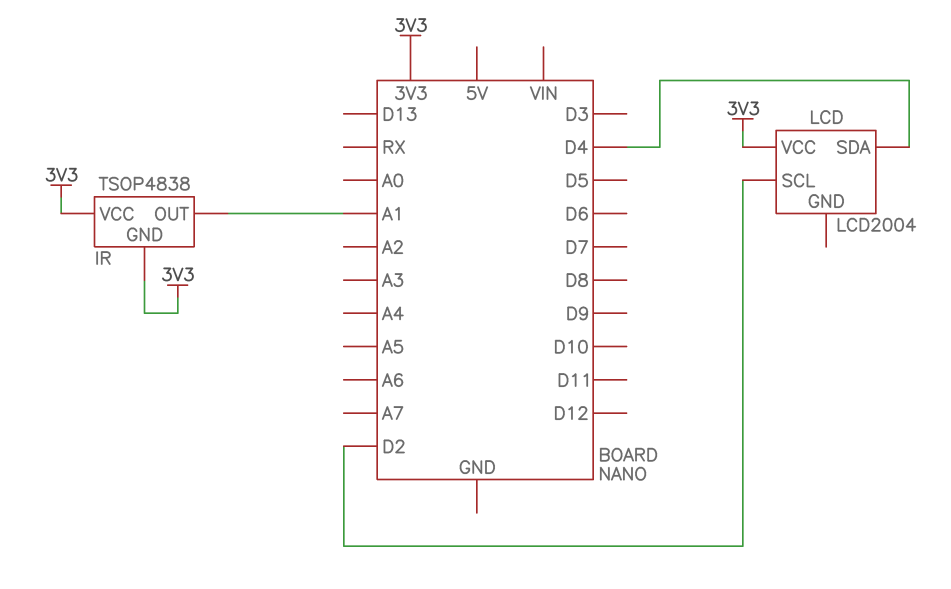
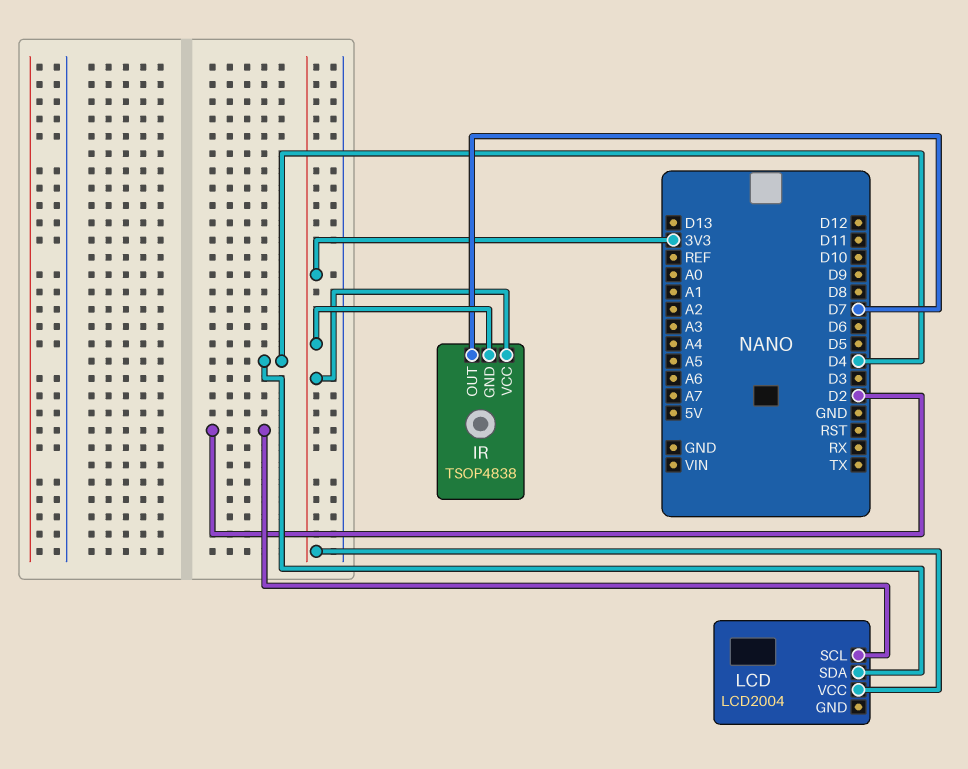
IR pin OUT: A1 -> D7

